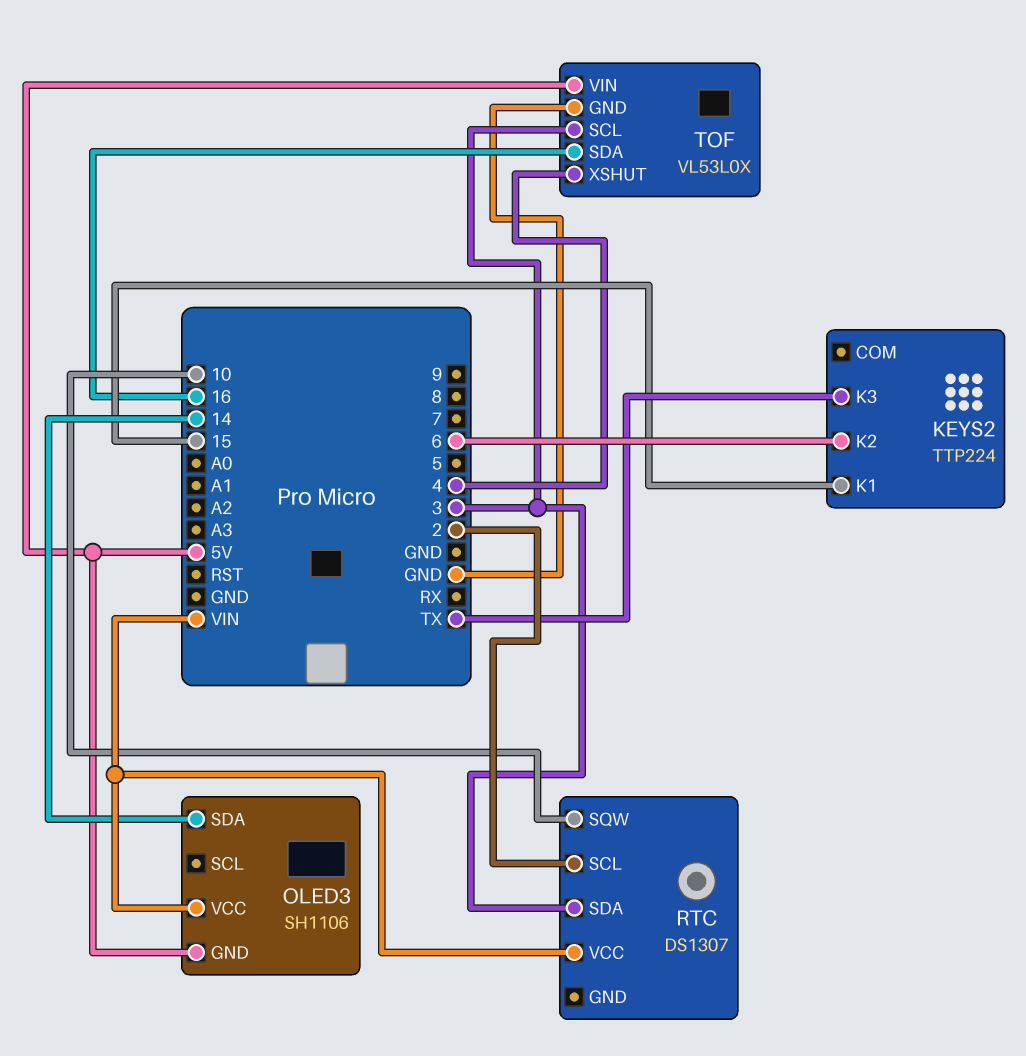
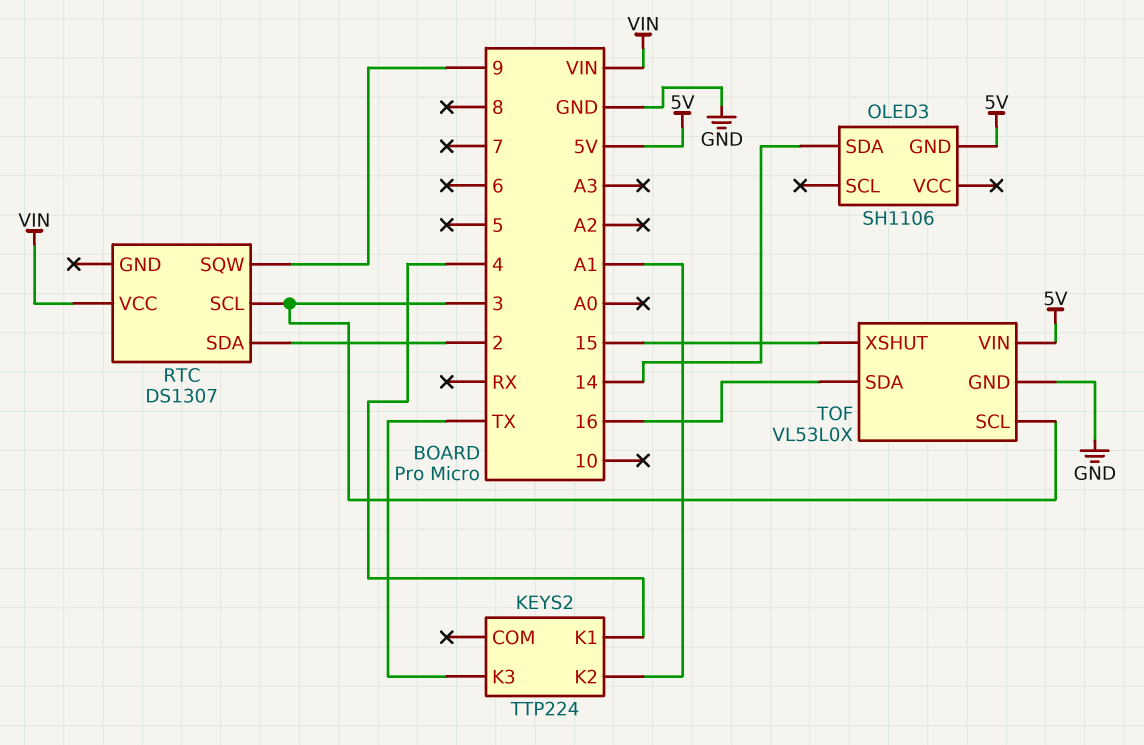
KEYS2 pin K1: 15 -> 4
KEYS2 pin K2: 6 -> A1
OLED3 pin VCC: VIN -> none
RTC pin SCL: 2 -> 3
RTC pin SDA: 3 -> 2
RTC pin SQW: 10 -> 9
TOF pin XSHUT: 4 -> 15

